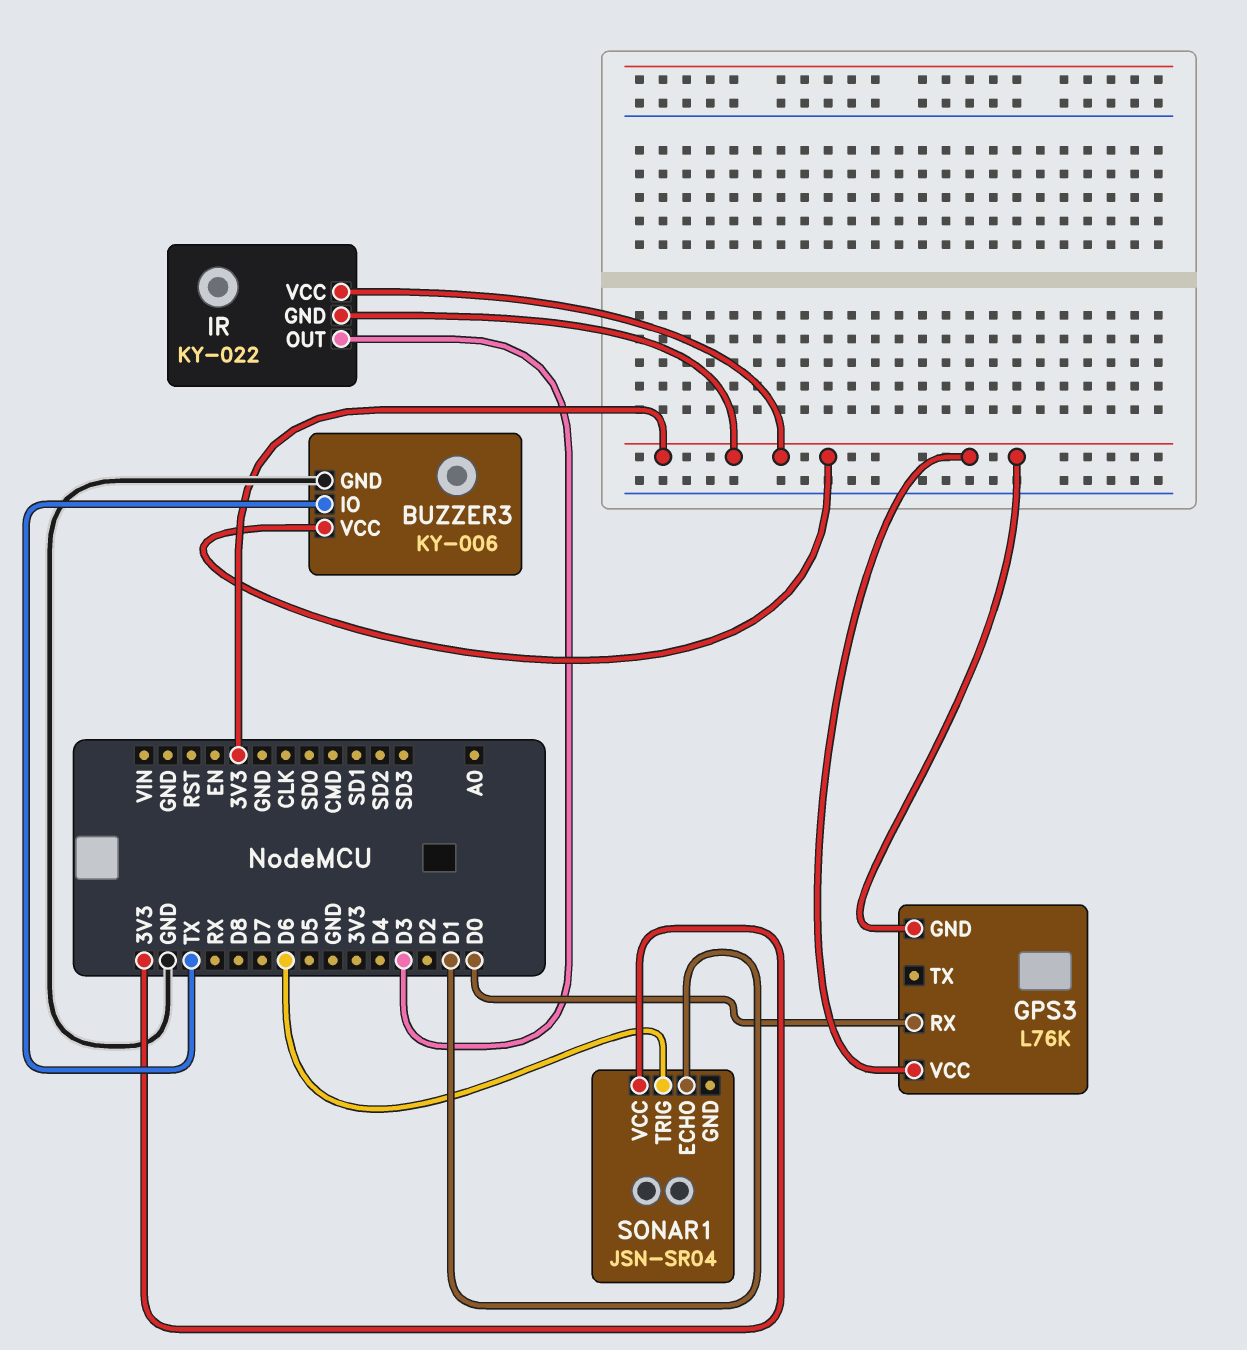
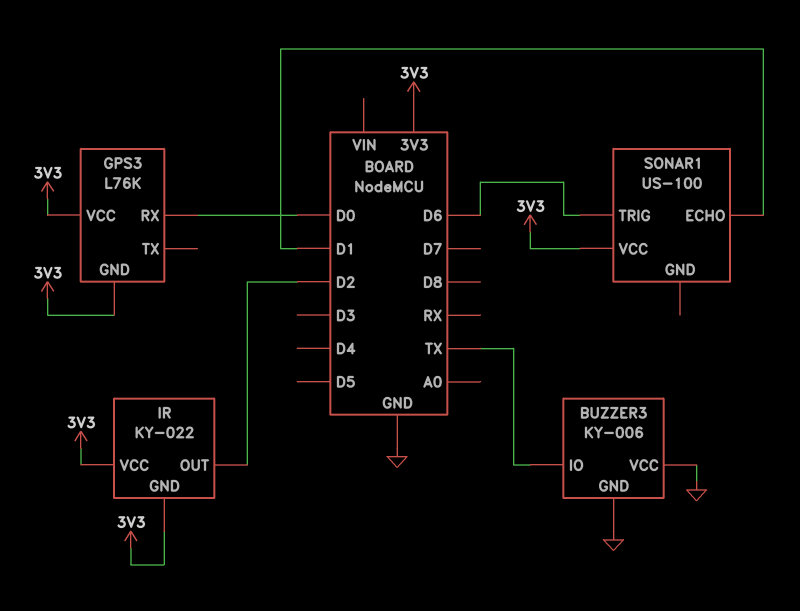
BUZZER3 pin VCC: 3V3 -> GND
IR pin OUT: D3 -> D2
SONAR1: JSN-SR04 -> US-100

